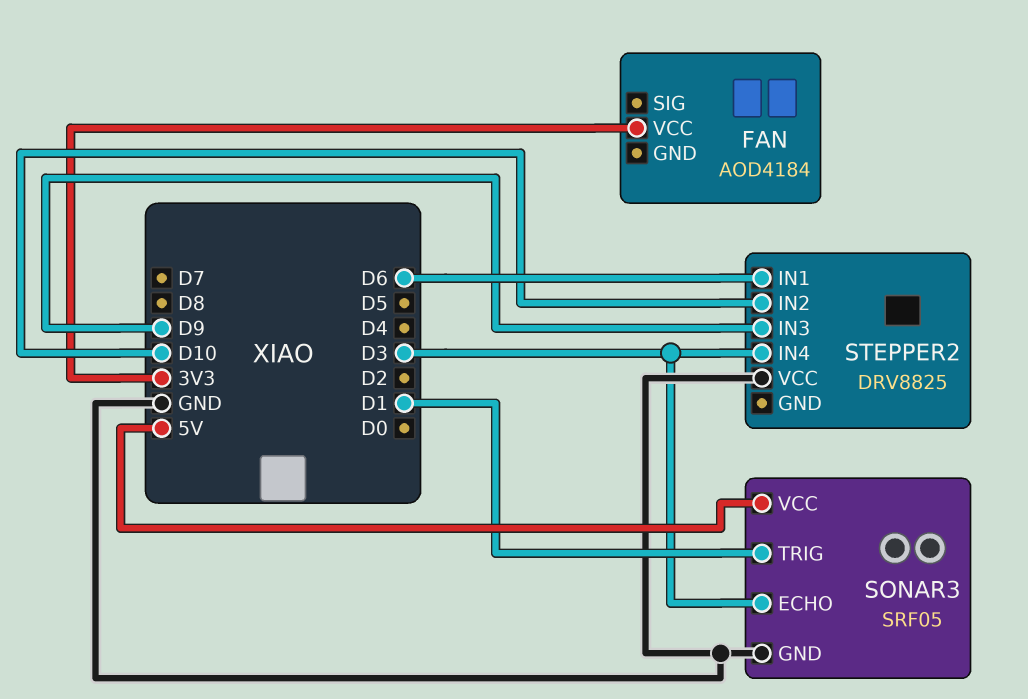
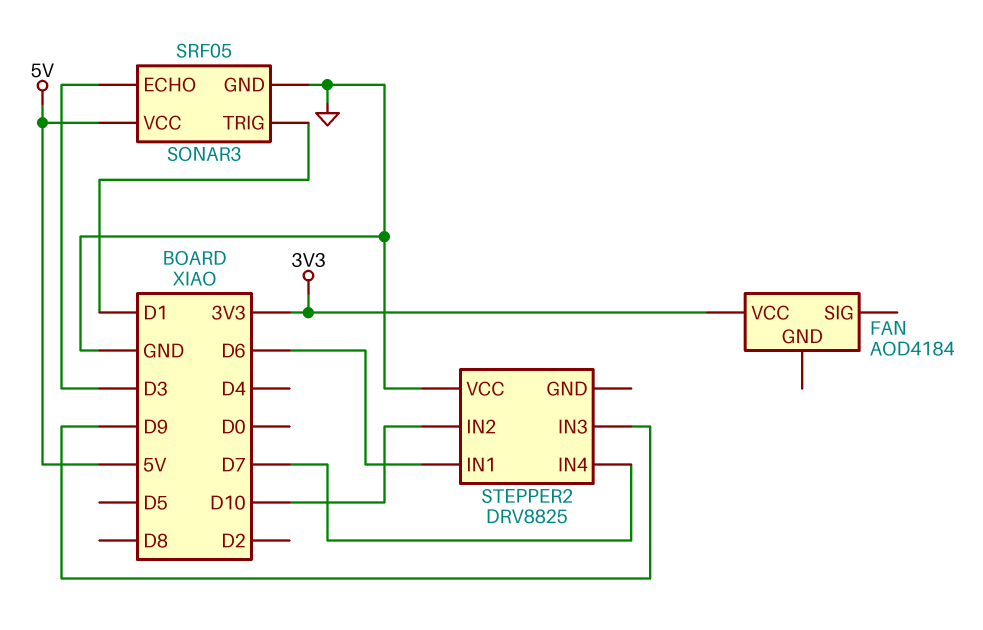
STEPPER2 pin IN4: D3 -> D7

